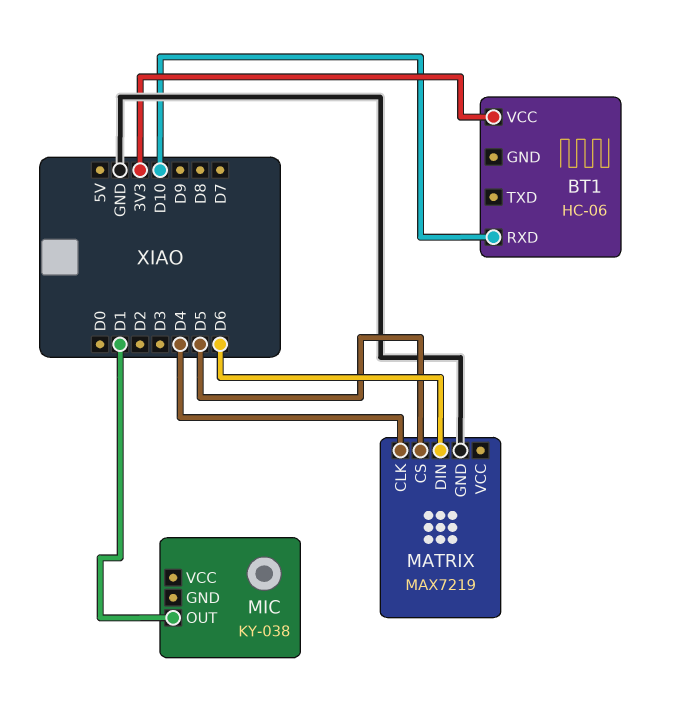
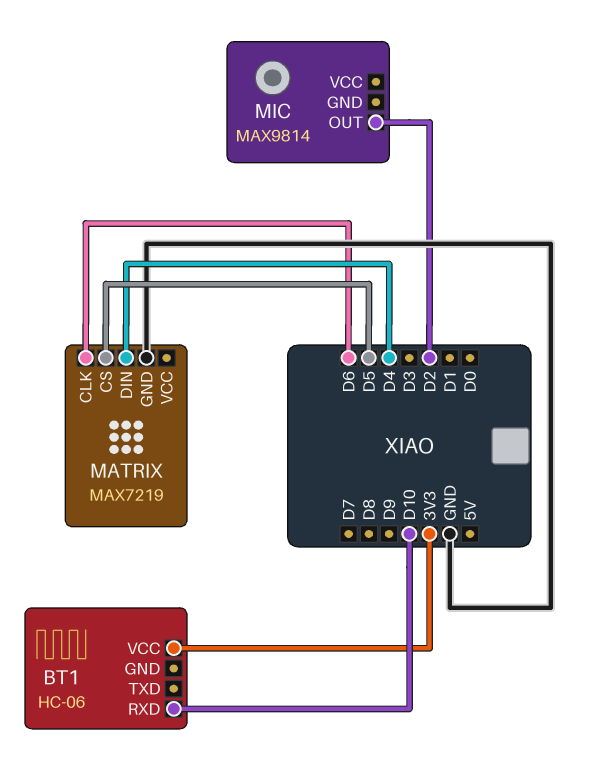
MATRIX pin CLK: D4 -> D6
MATRIX pin DIN: D6 -> D4
MIC: KY-038 -> MAX9814
MIC pin OUT: D1 -> D2

